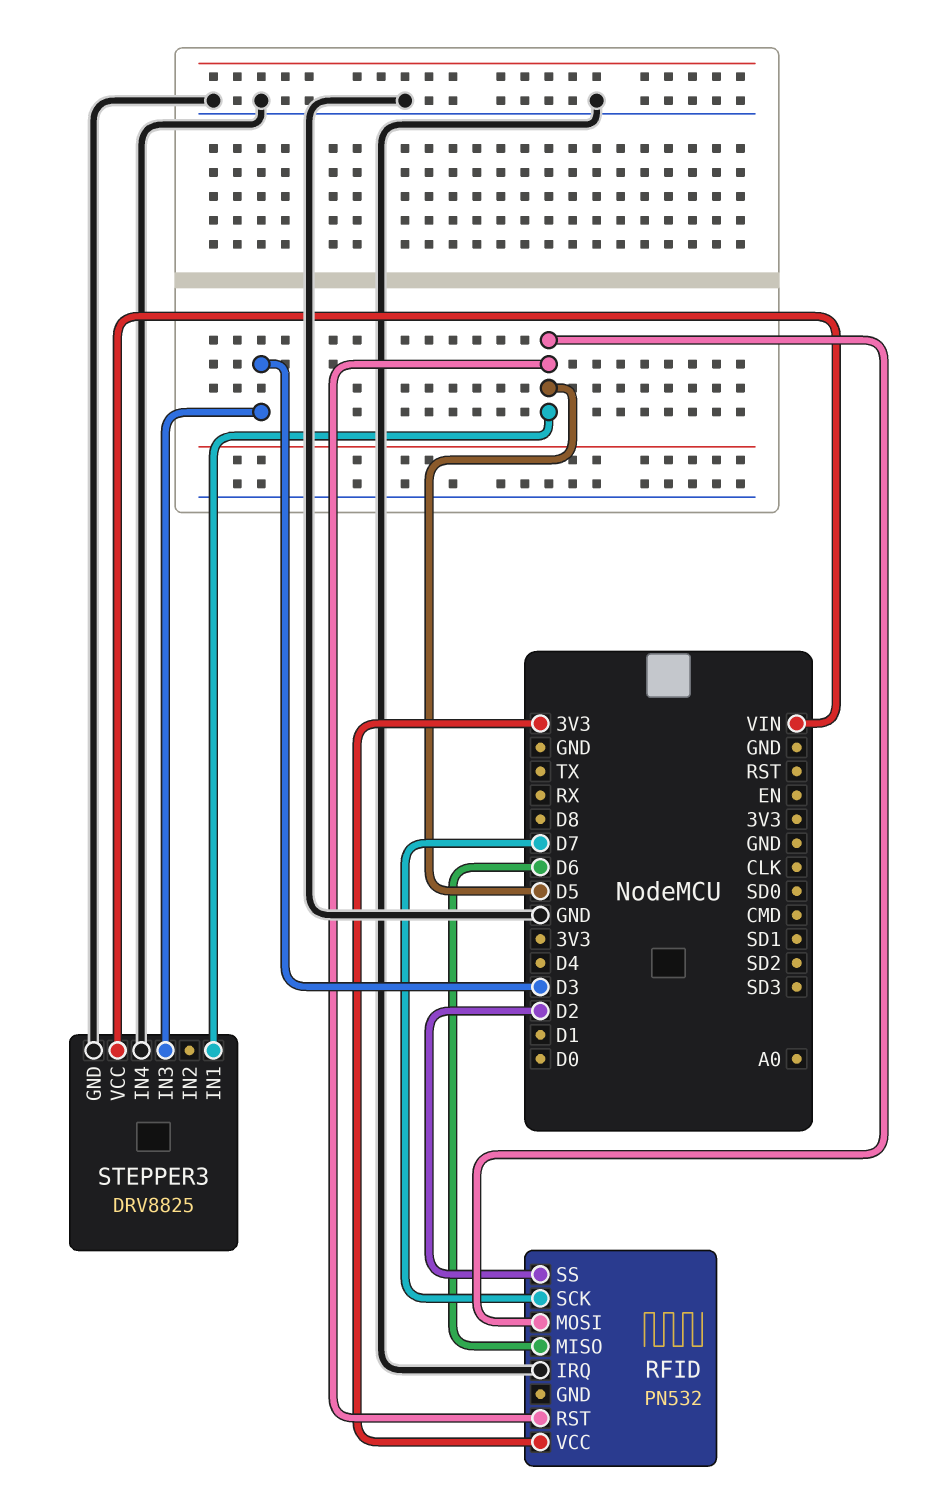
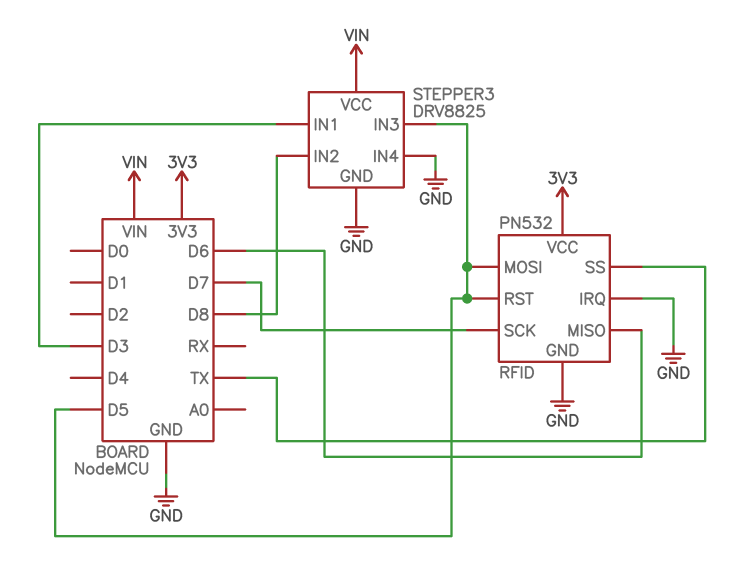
RFID pin GND: none -> GND
RFID pin SS: D2 -> TX
STEPPER3 pin IN1: D5 -> D3
STEPPER3 pin IN2: none -> D8
STEPPER3 pin IN3: D3 -> D5

